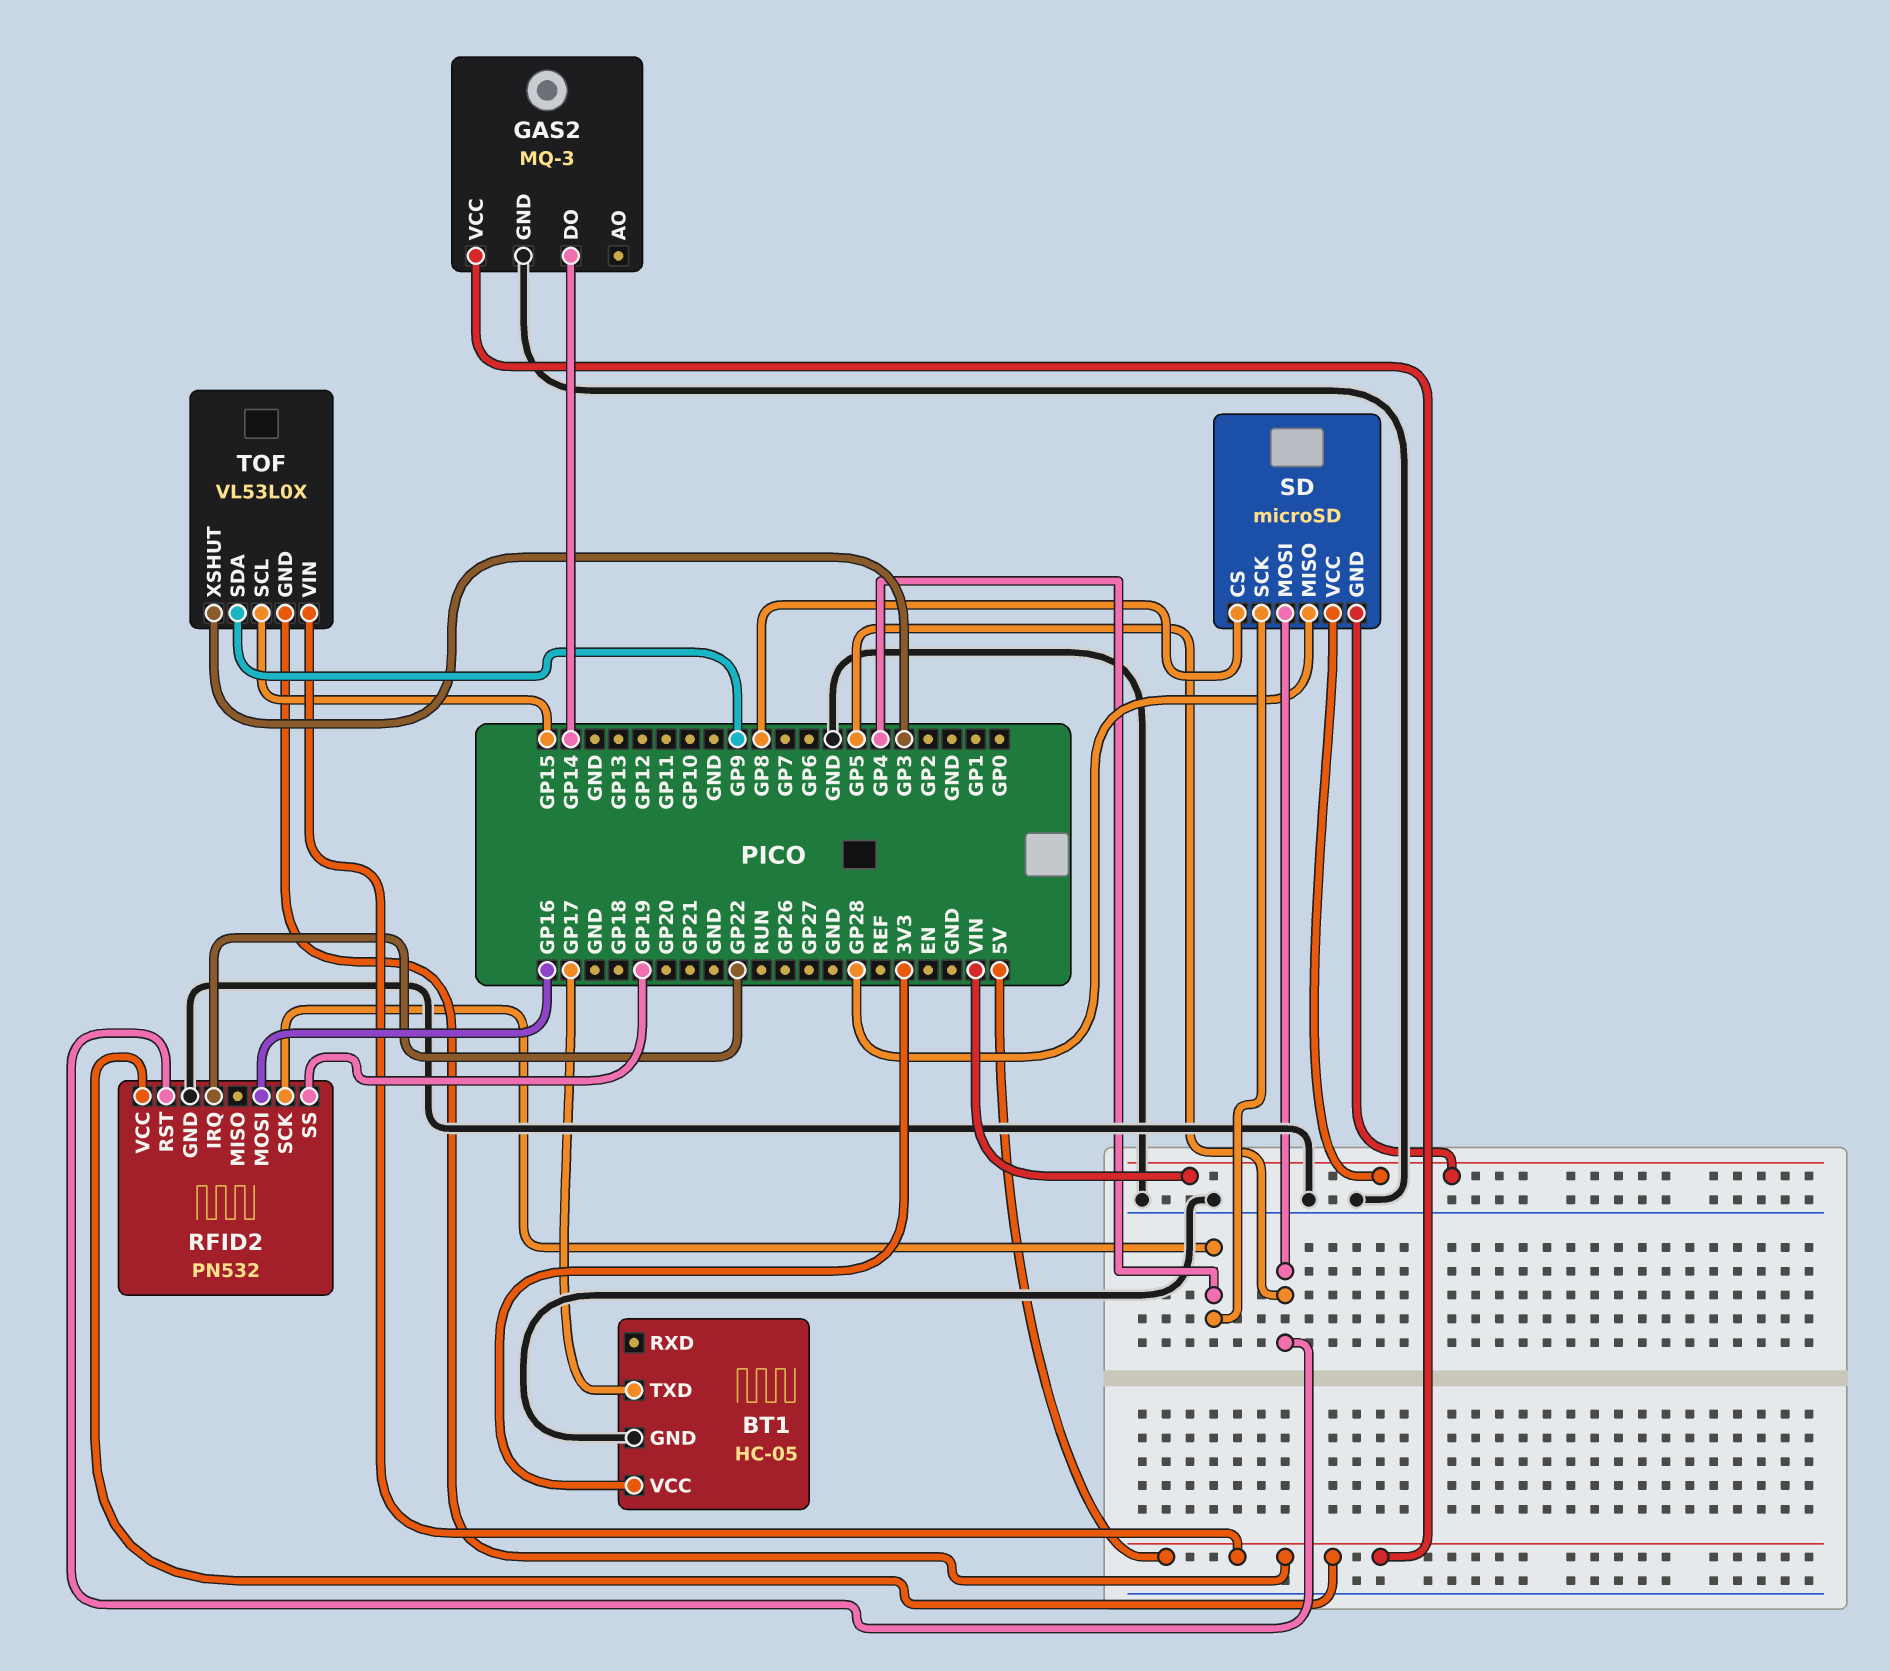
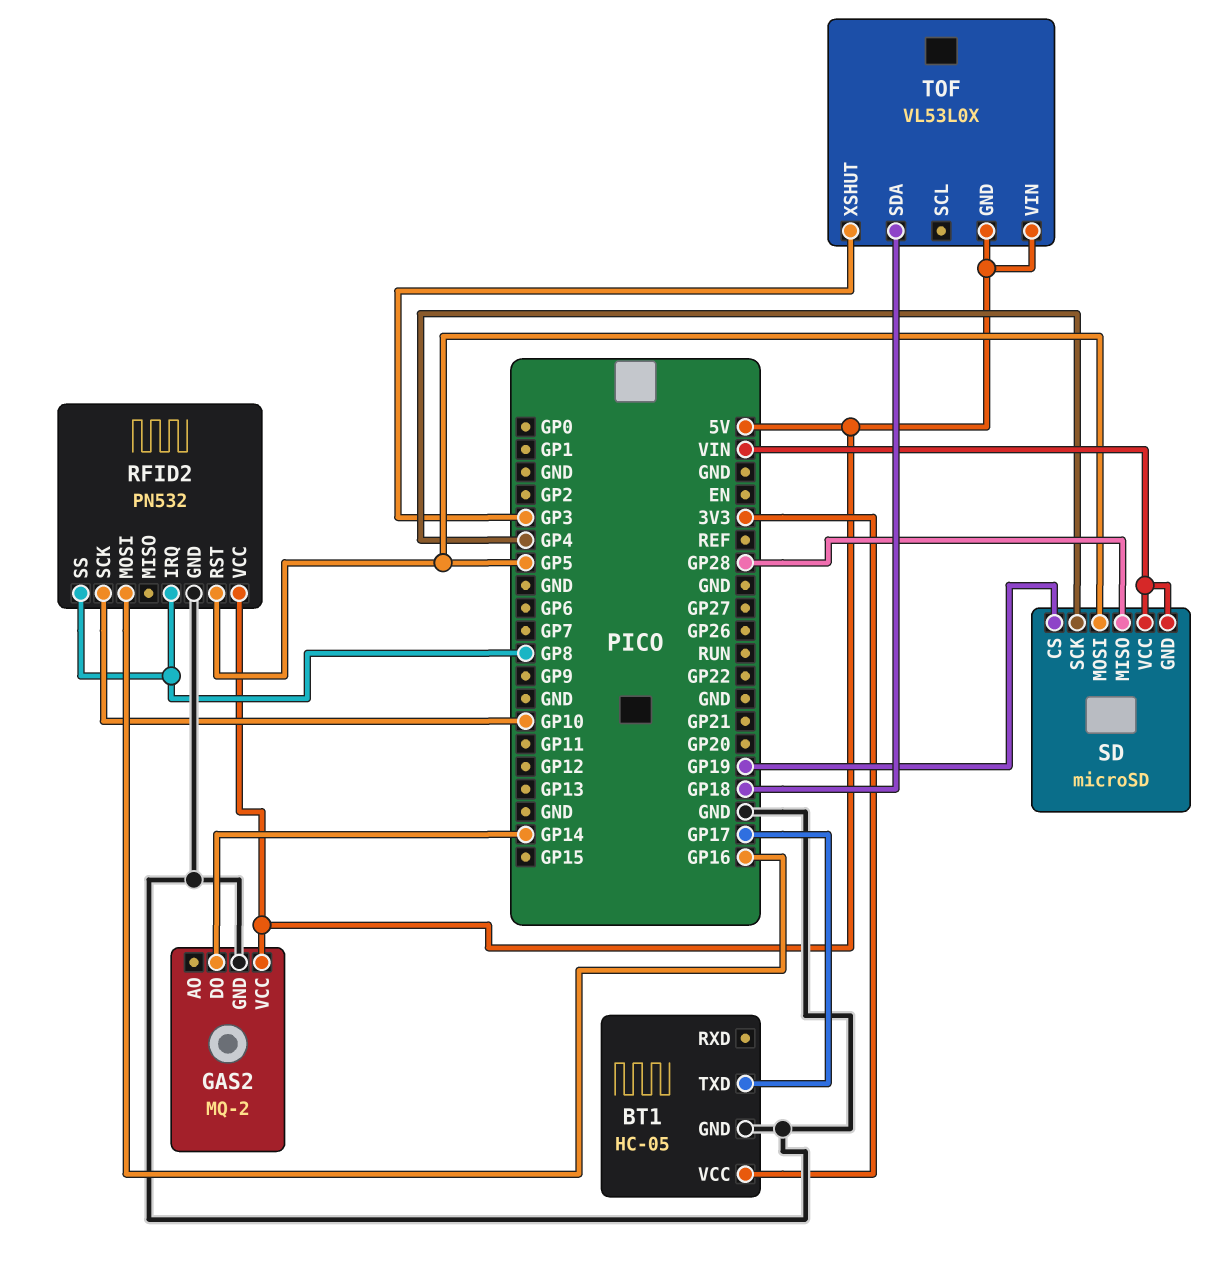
GAS2: MQ-3 -> MQ-2
RFID2 pin IRQ: GP22 -> GP8
RFID2 pin SCK: GP4 -> GP10
RFID2 pin SS: GP19 -> GP8
SD pin CS: GP8 -> GP19
TOF pin SCL: GP15 -> none
TOF pin SDA: GP9 -> GP18

